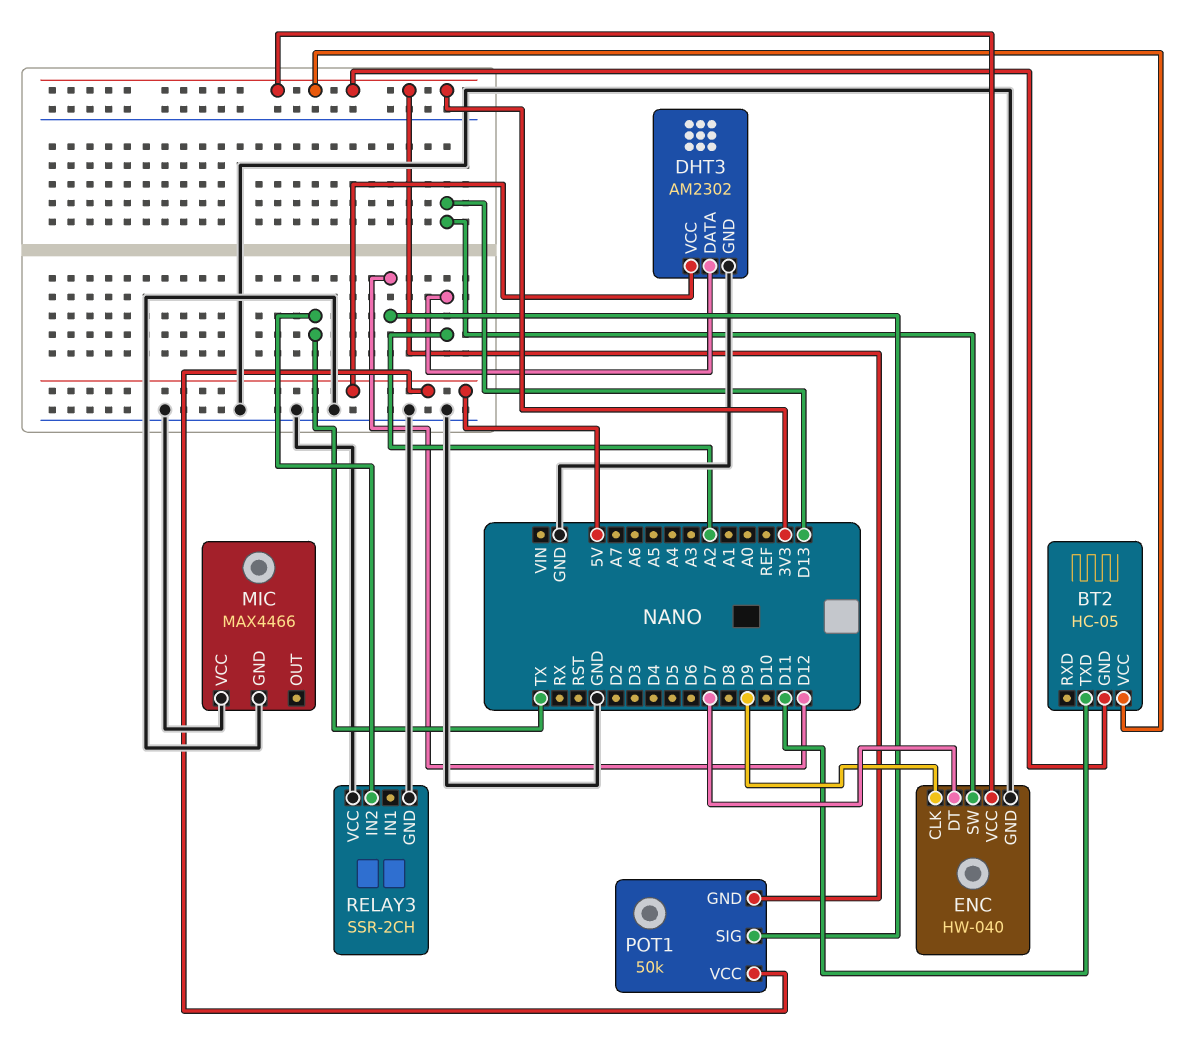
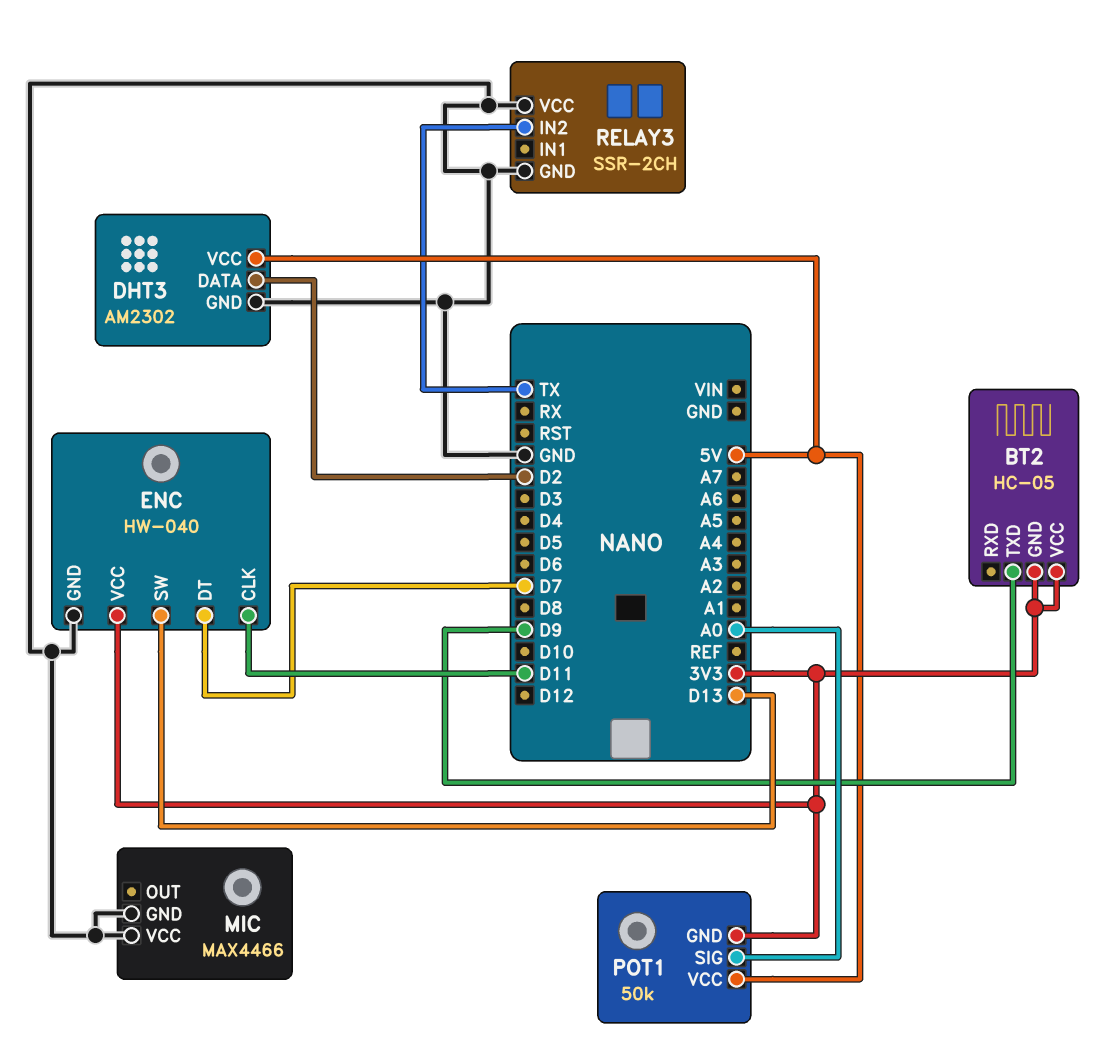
BT2 pin TXD: D11 -> D9
DHT3 pin DATA: A2 -> D2
ENC pin CLK: D9 -> D11
POT1 pin SIG: D12 -> A0

